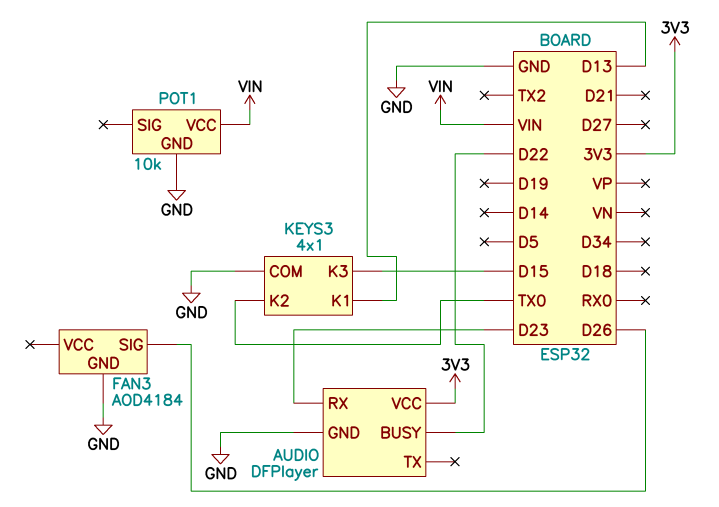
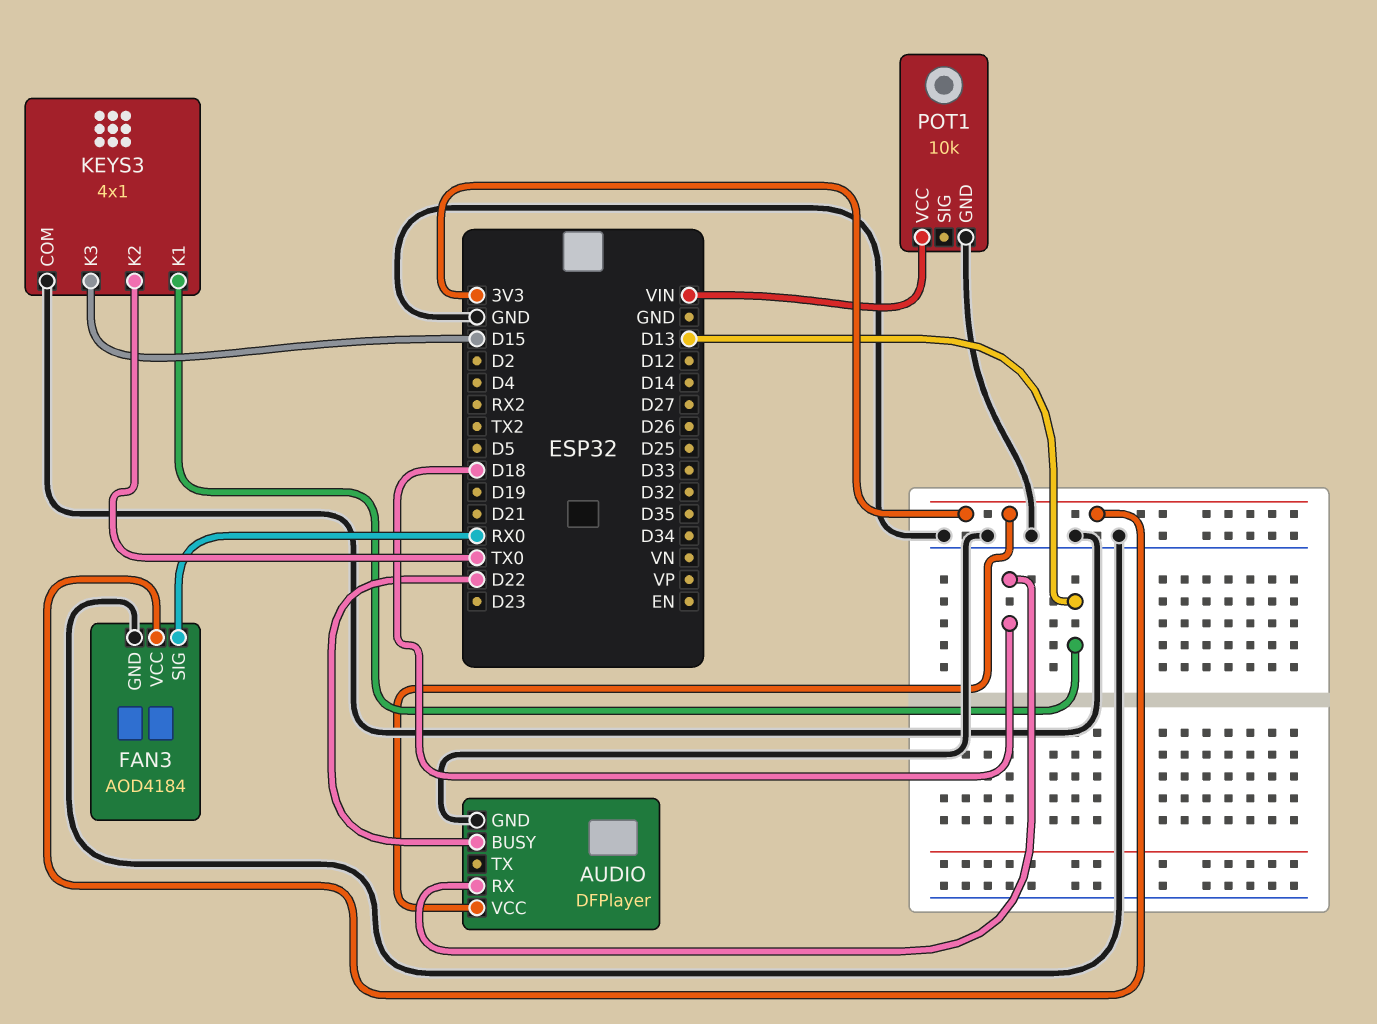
AUDIO pin RX: D23 -> D18
FAN3 pin SIG: D26 -> RX0
FAN3 pin VCC: none -> 3V3

